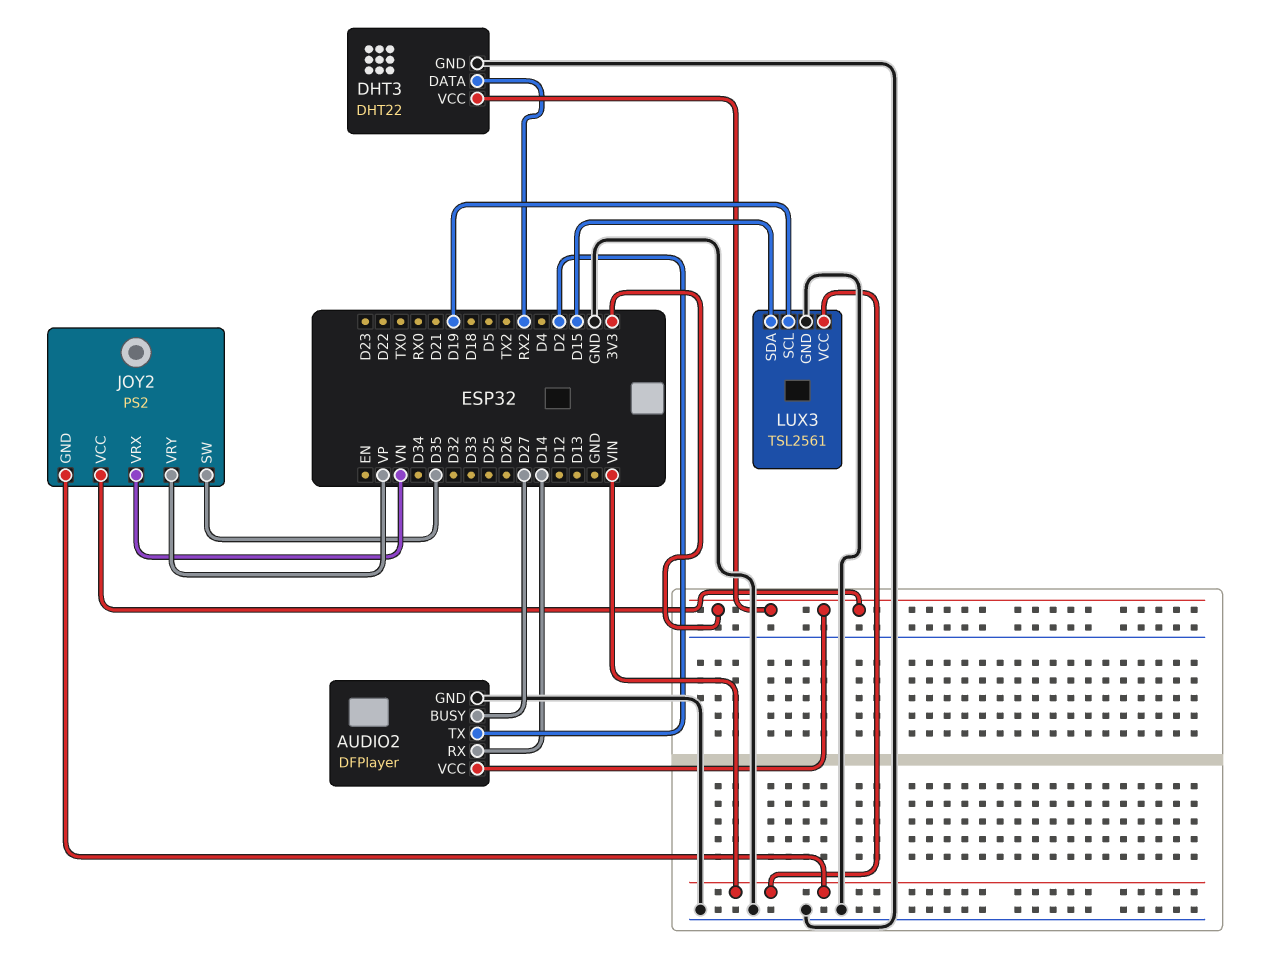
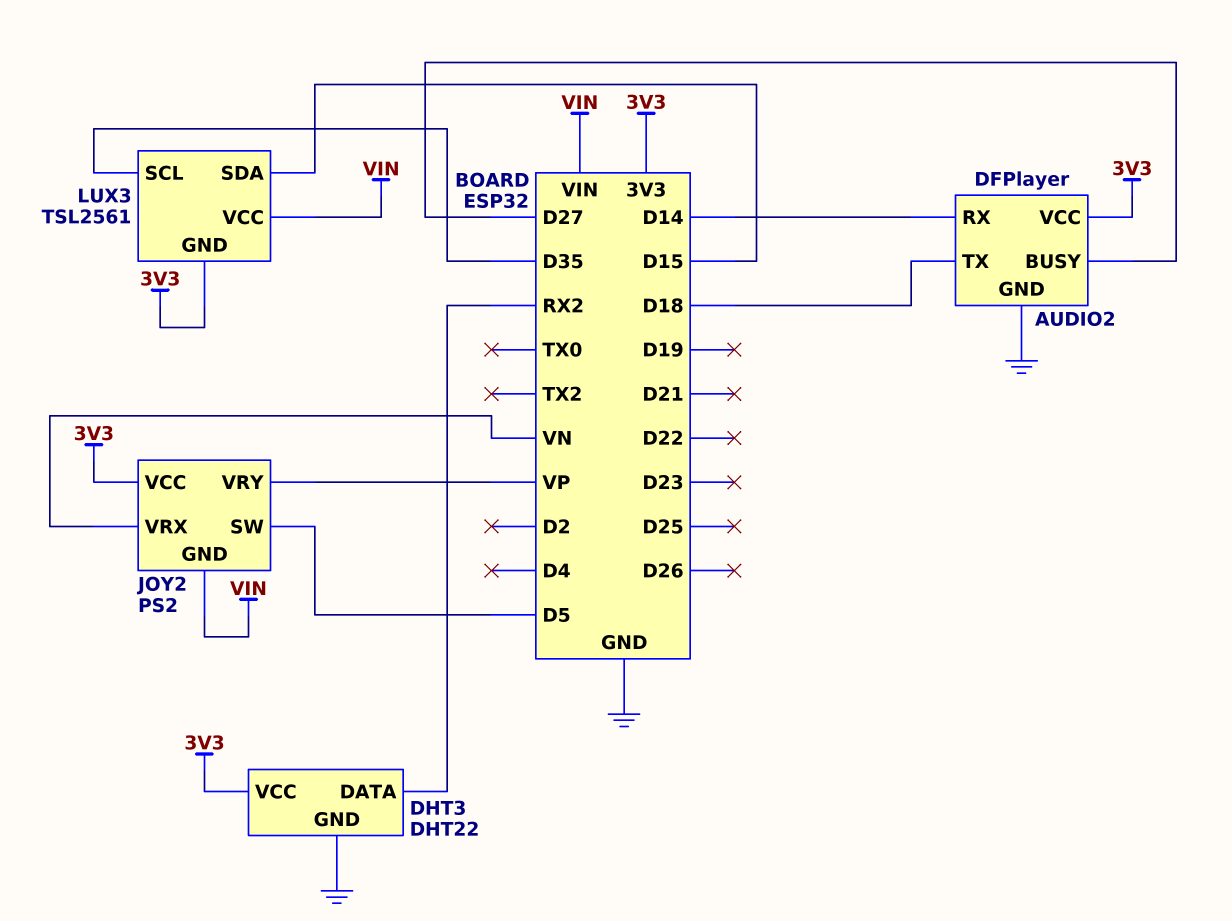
AUDIO2 pin TX: D2 -> D18
JOY2 pin SW: D35 -> D5
LUX3 pin GND: GND -> 3V3
LUX3 pin SCL: D19 -> D35

